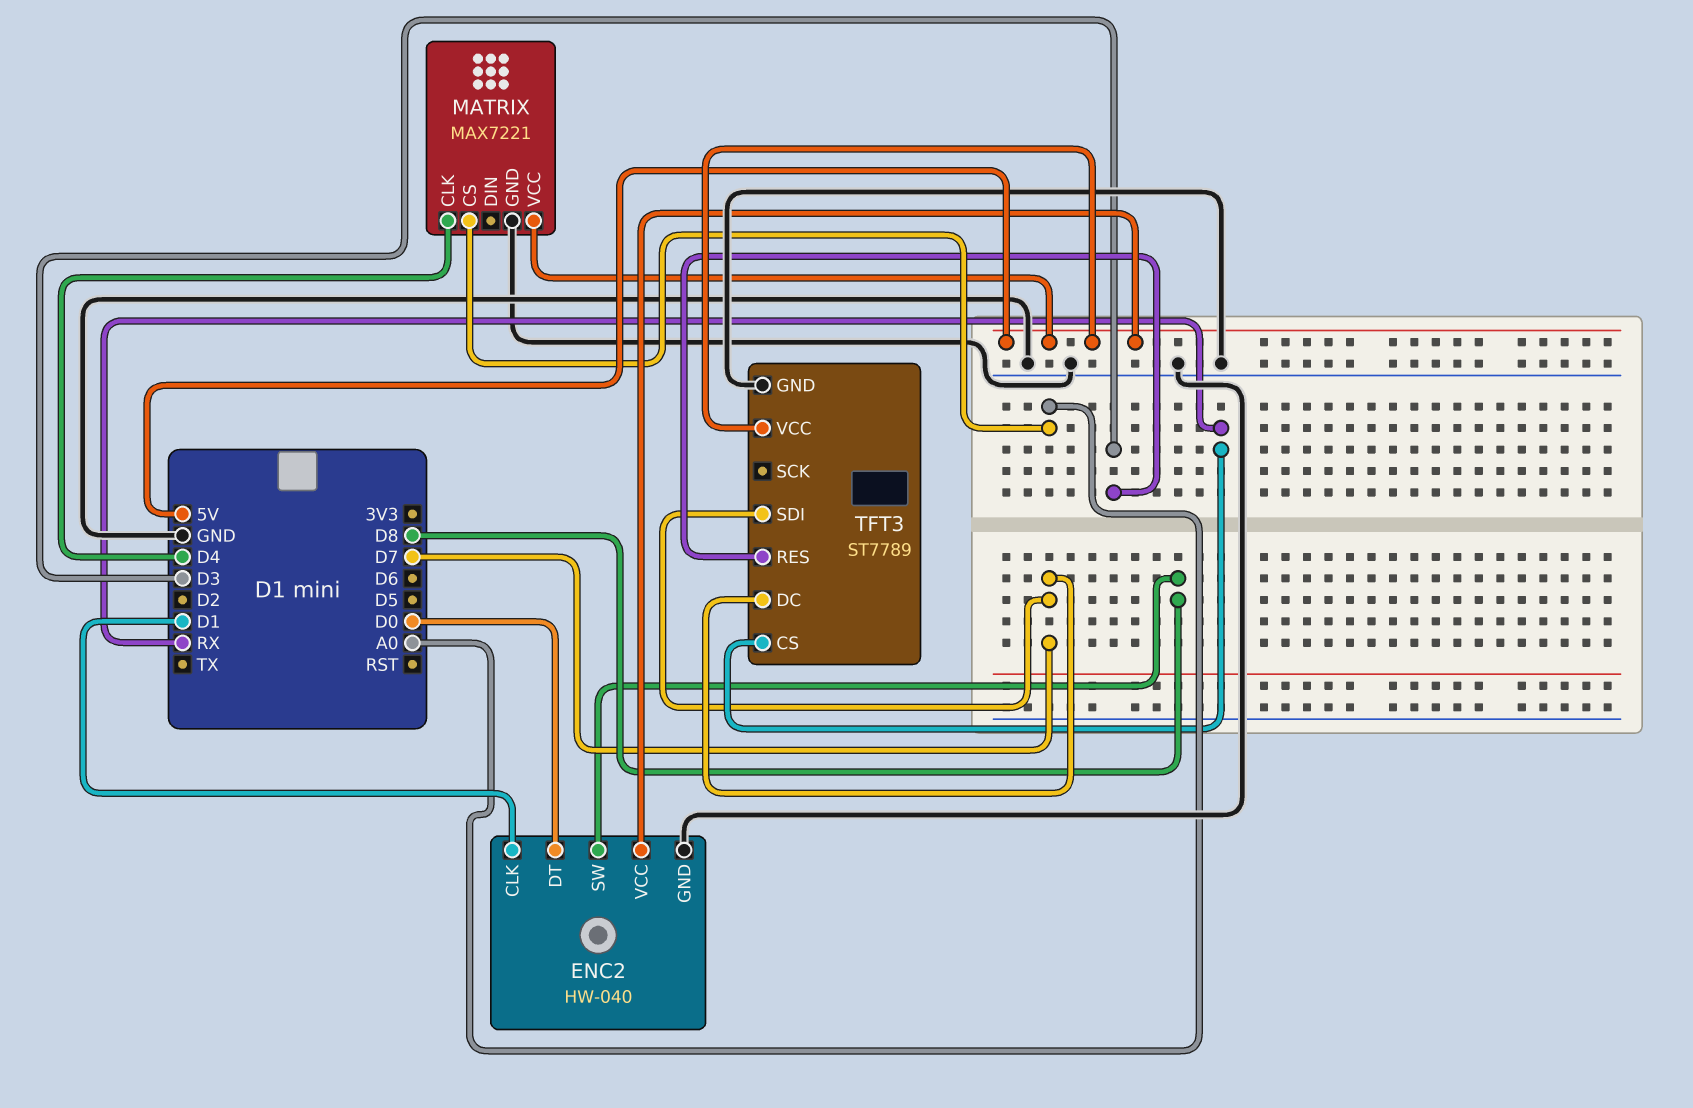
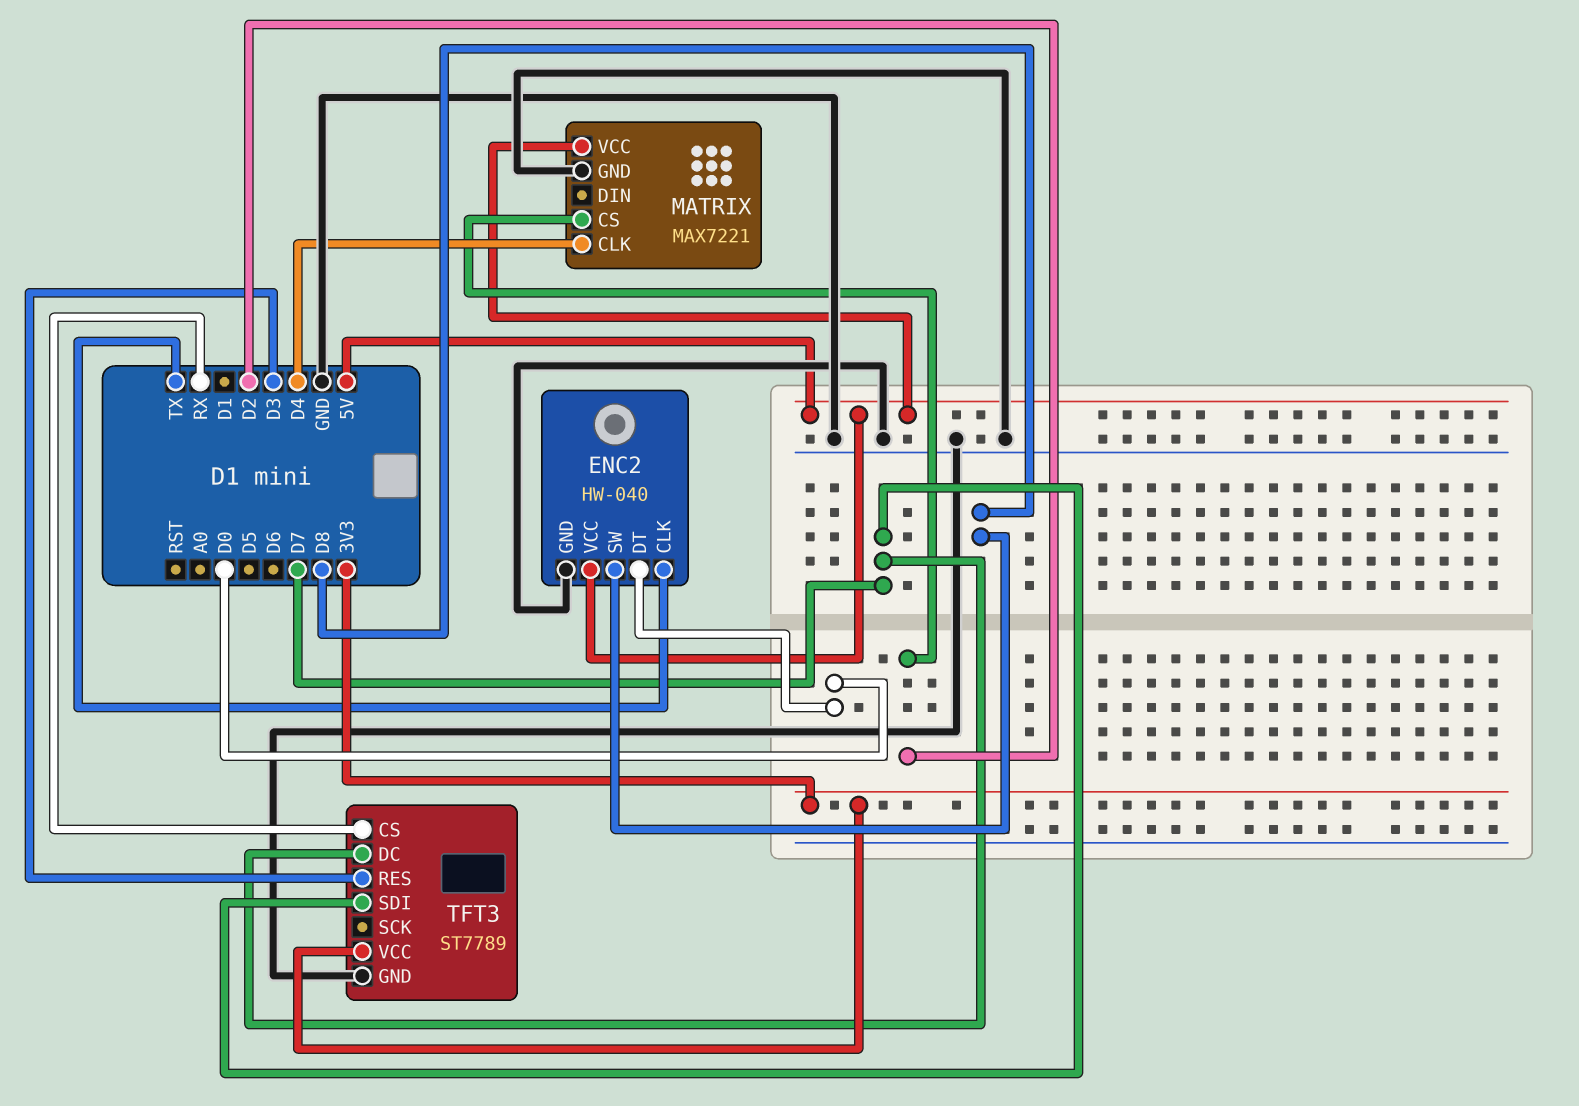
ENC2 pin CLK: D1 -> TX
MATRIX pin CS: A0 -> D2
TFT3 pin VCC: 5V -> 3V3

